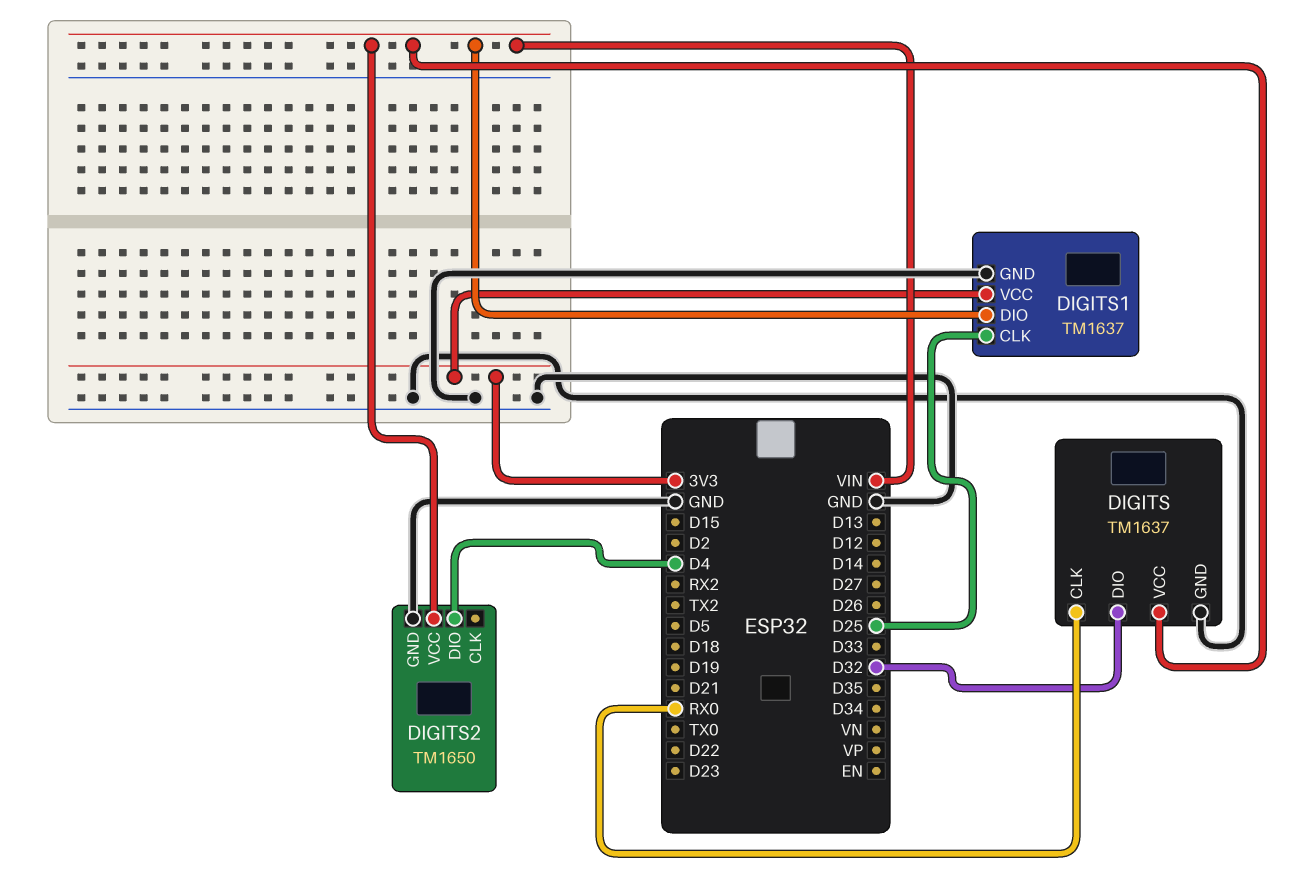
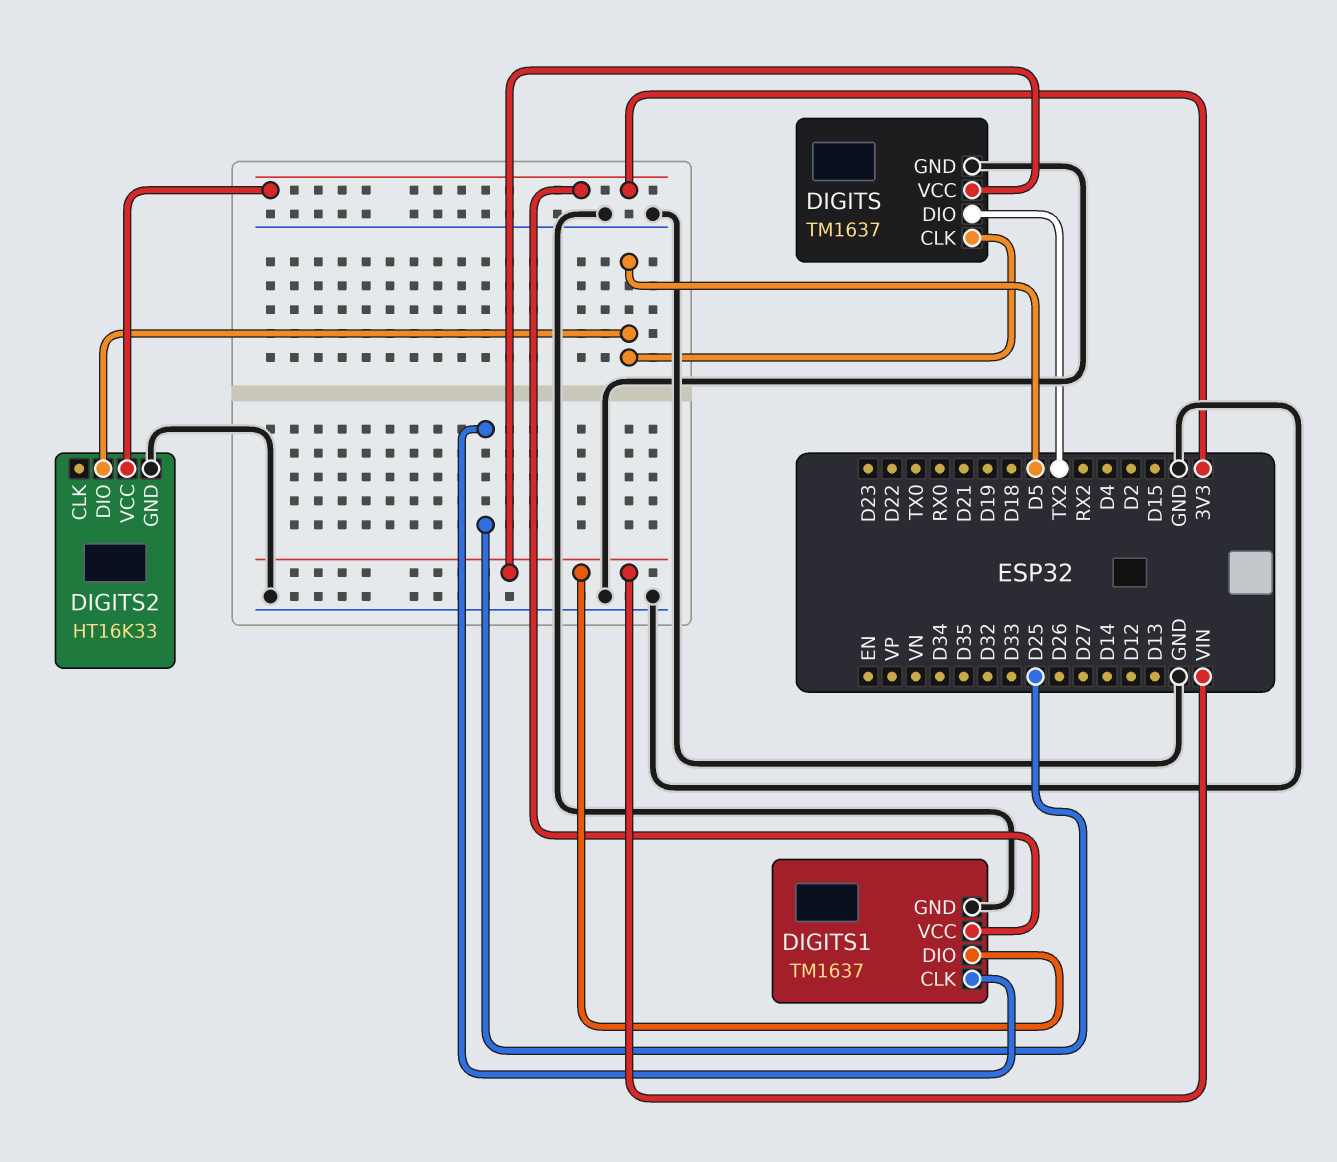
DIGITS pin CLK: RX0 -> D5
DIGITS pin DIO: D32 -> TX2
DIGITS2: TM1650 -> HT16K33
DIGITS2 pin DIO: D4 -> D5
DIGITS2 pin VCC: VIN -> 3V3

